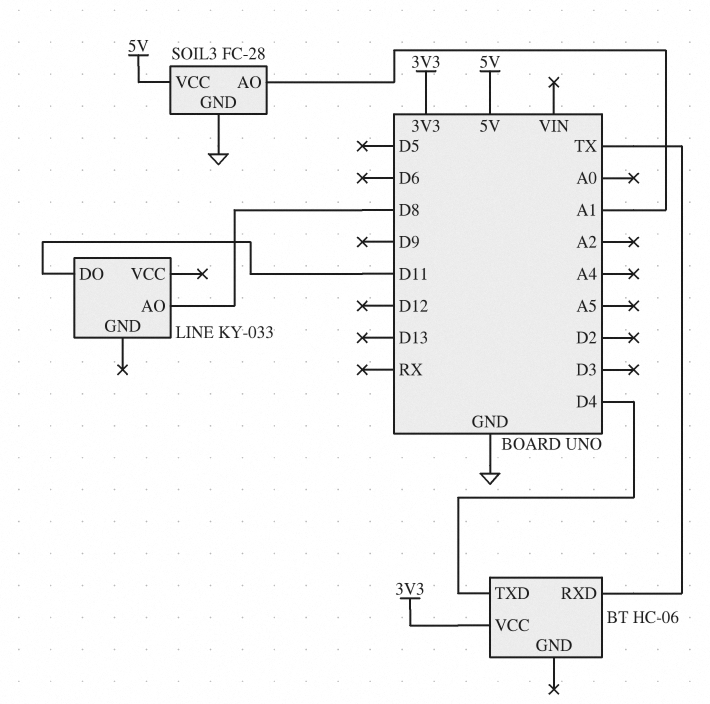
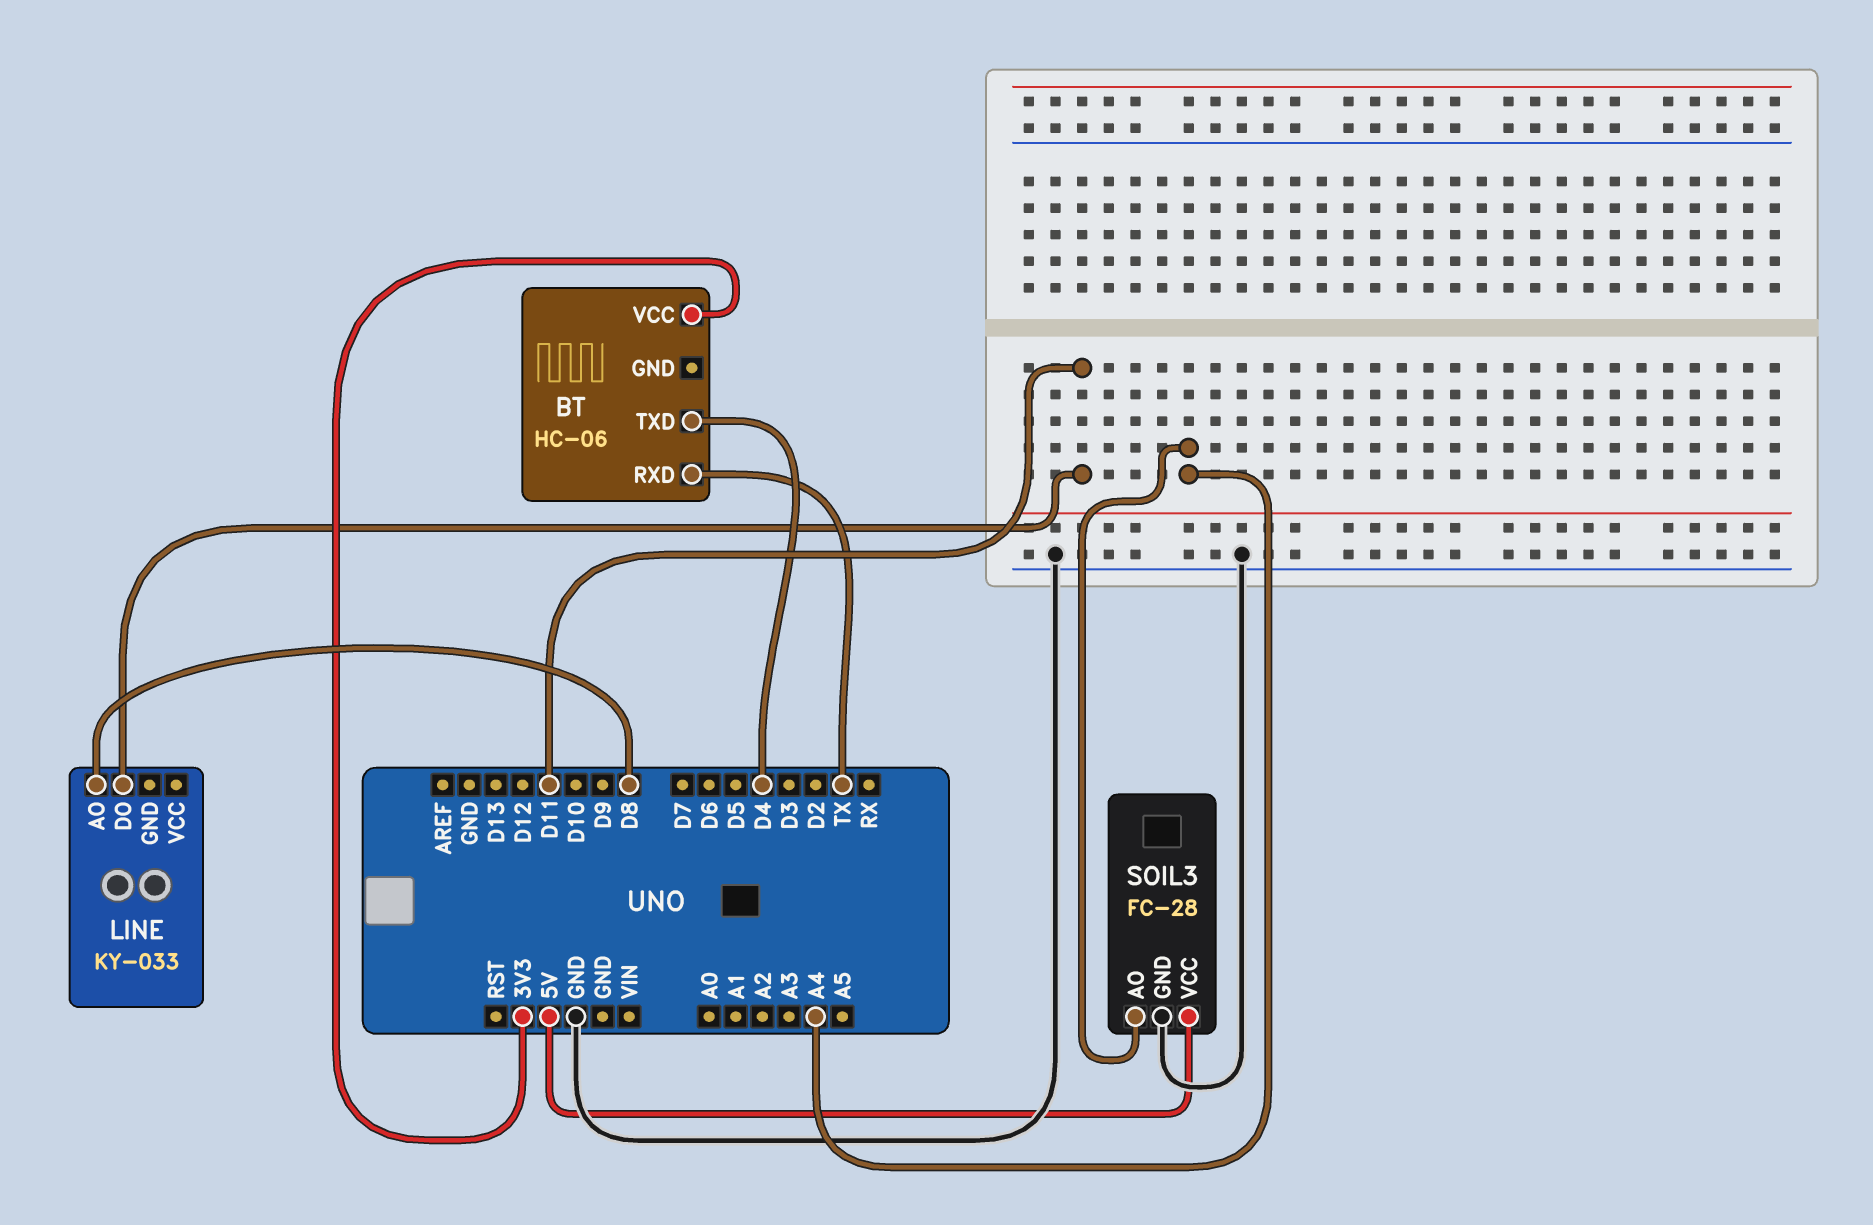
SOIL3 pin AO: A1 -> A4

